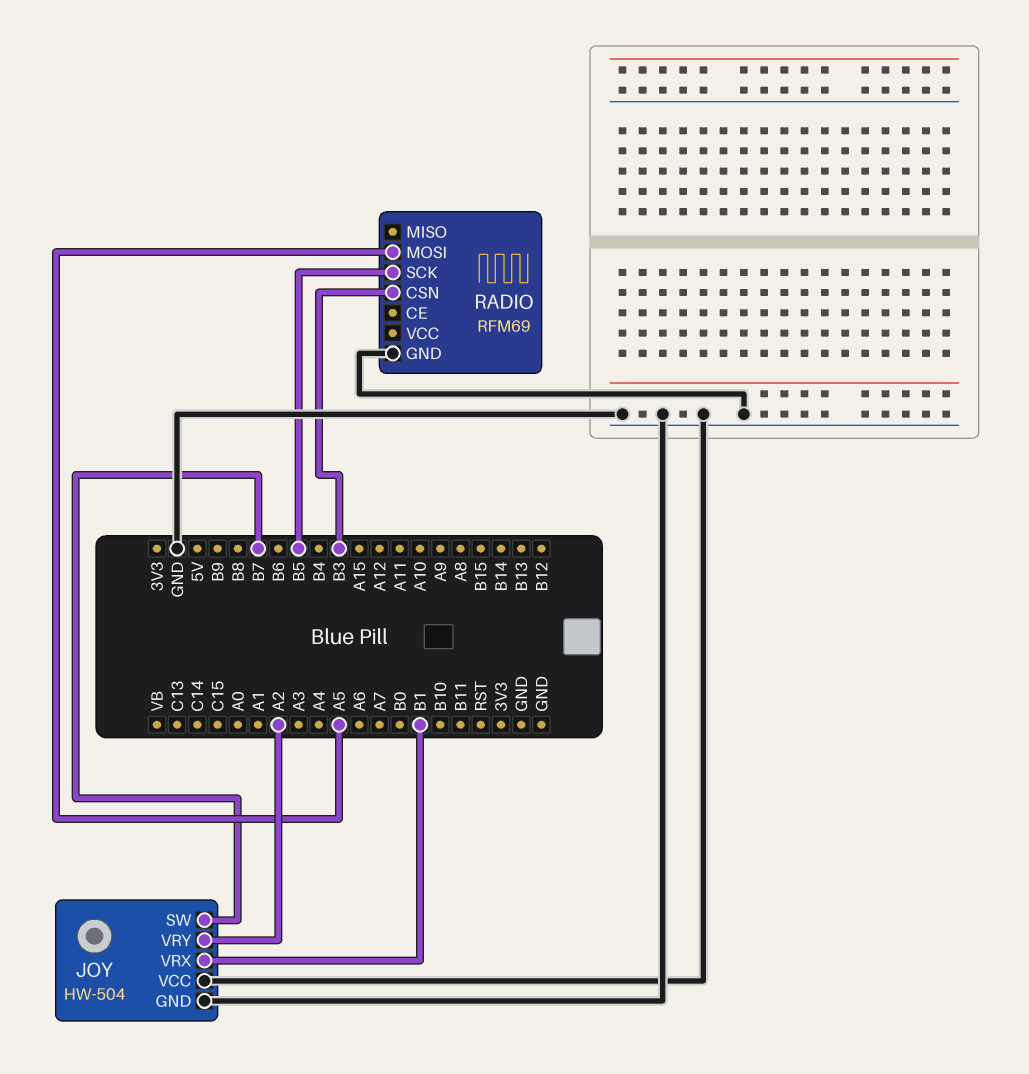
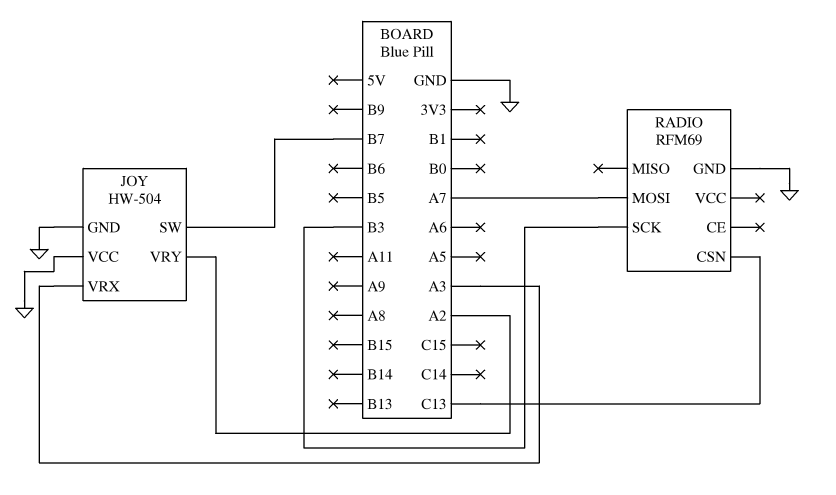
JOY pin VRX: B1 -> A3
RADIO pin CSN: B3 -> C13
RADIO pin MOSI: A5 -> A7
RADIO pin SCK: B5 -> B3

